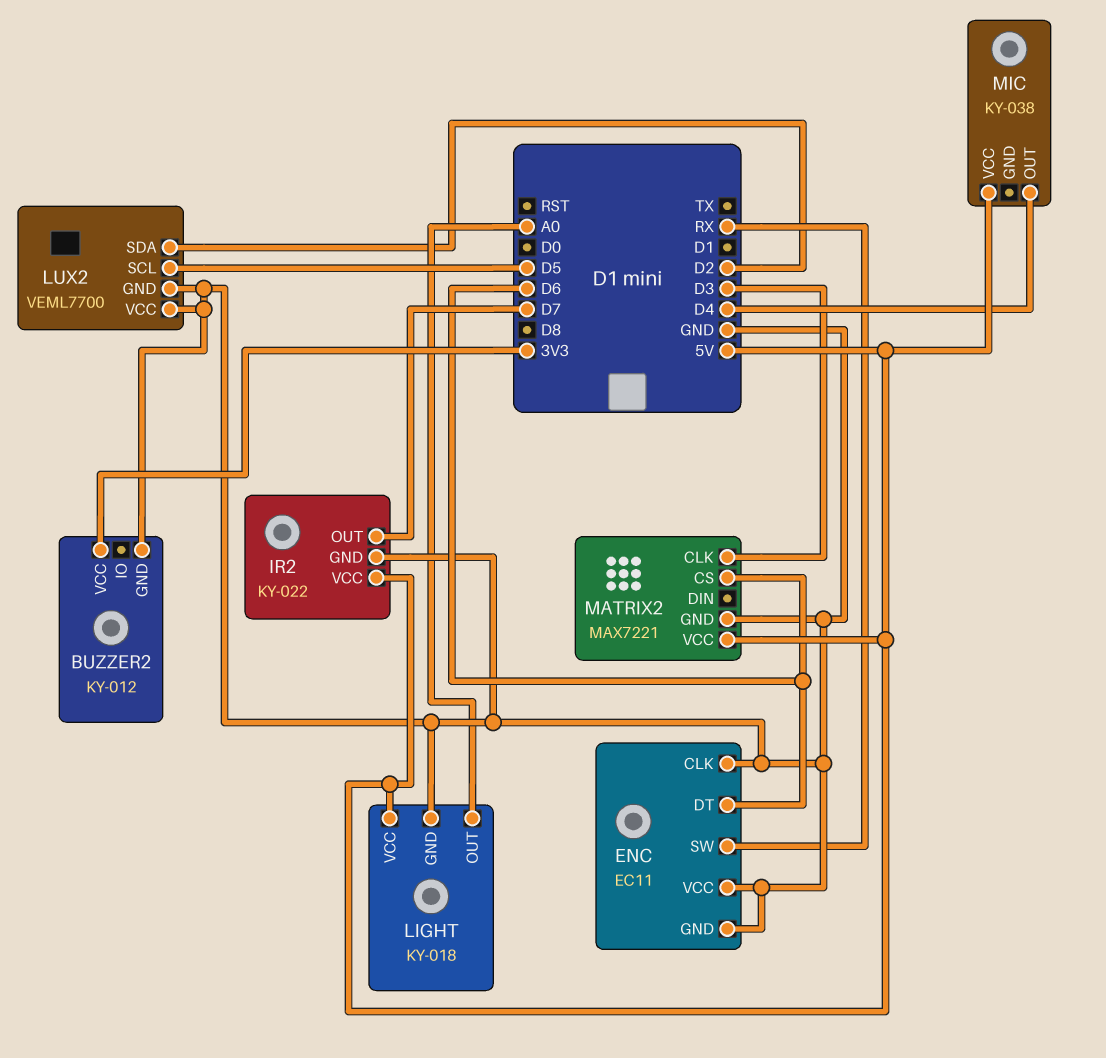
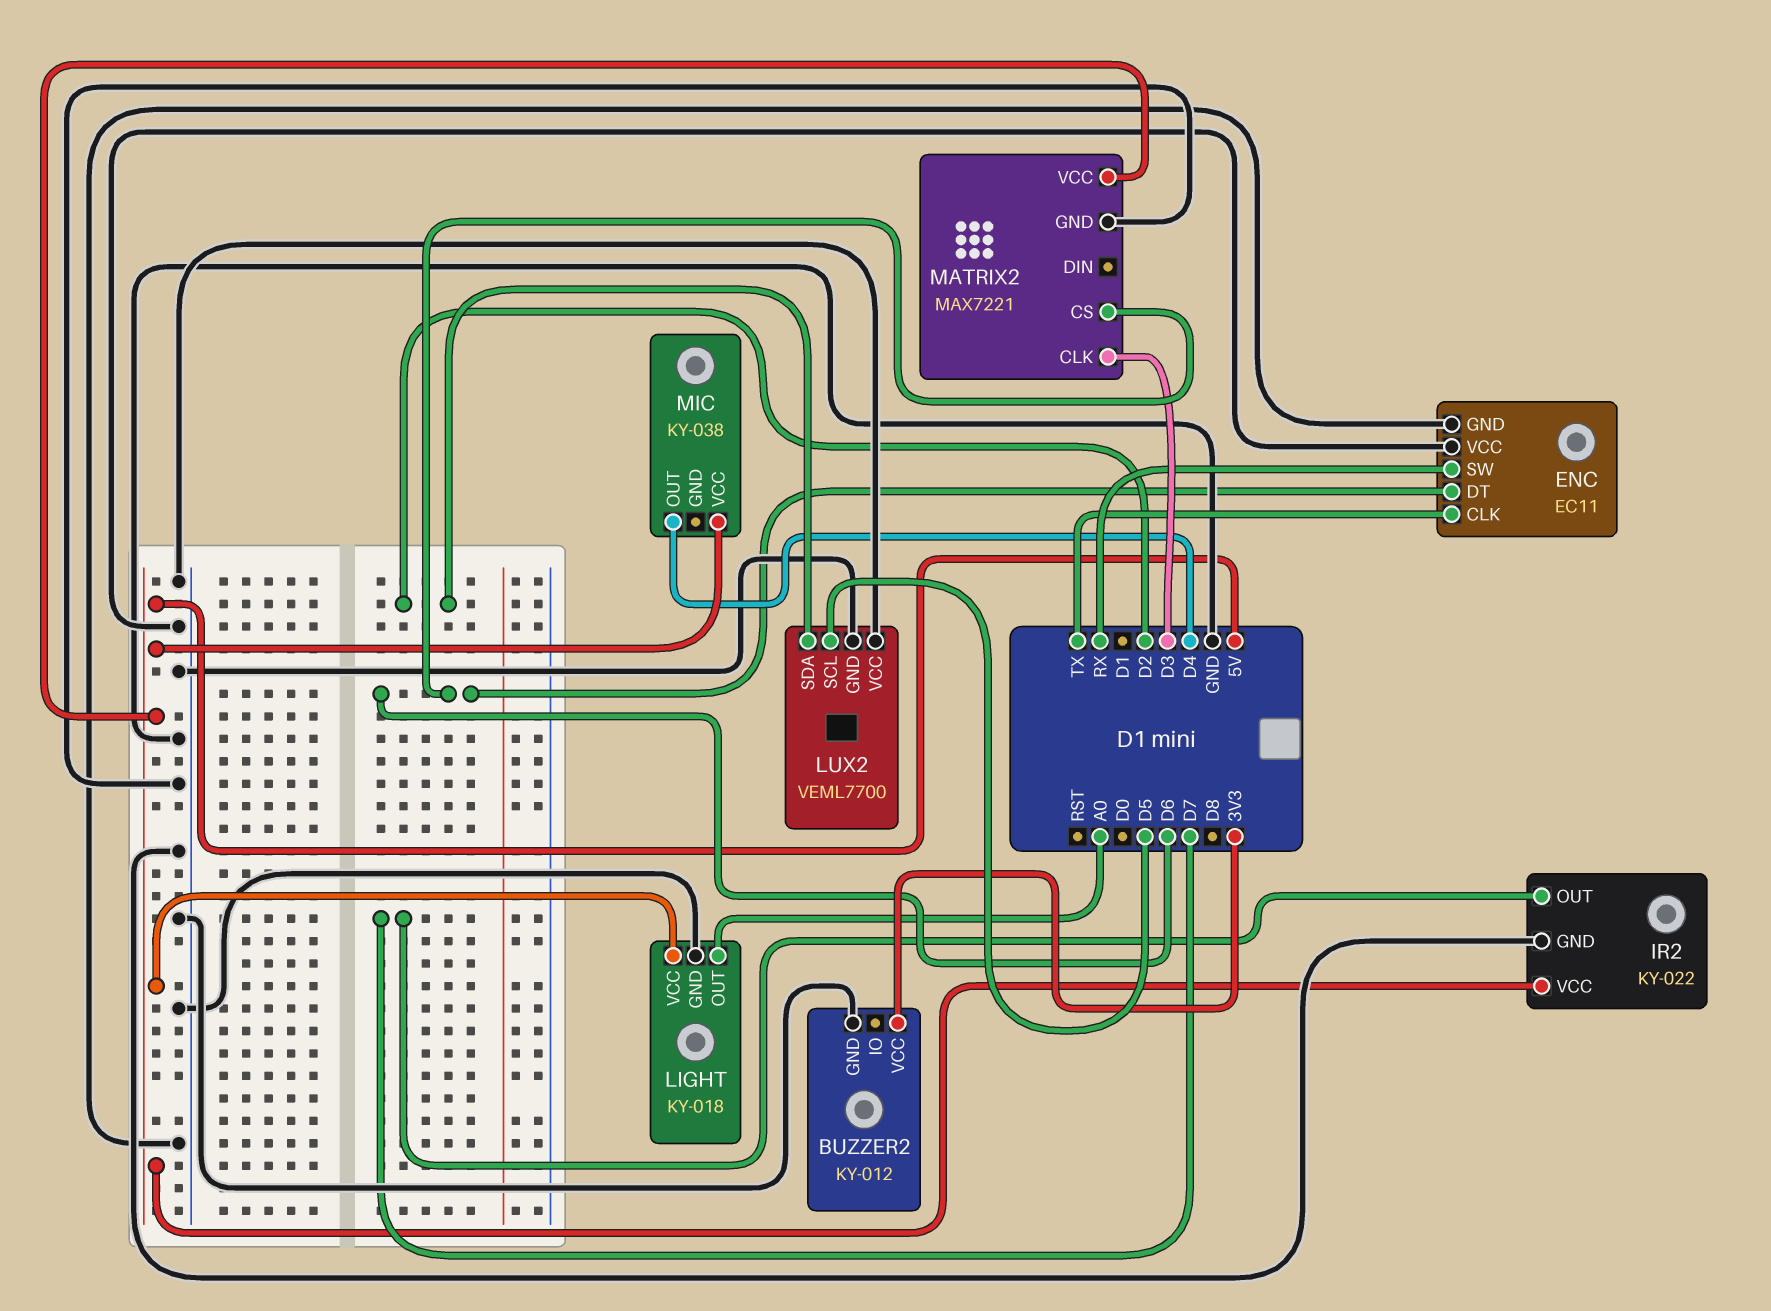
ENC pin CLK: GND -> TX

